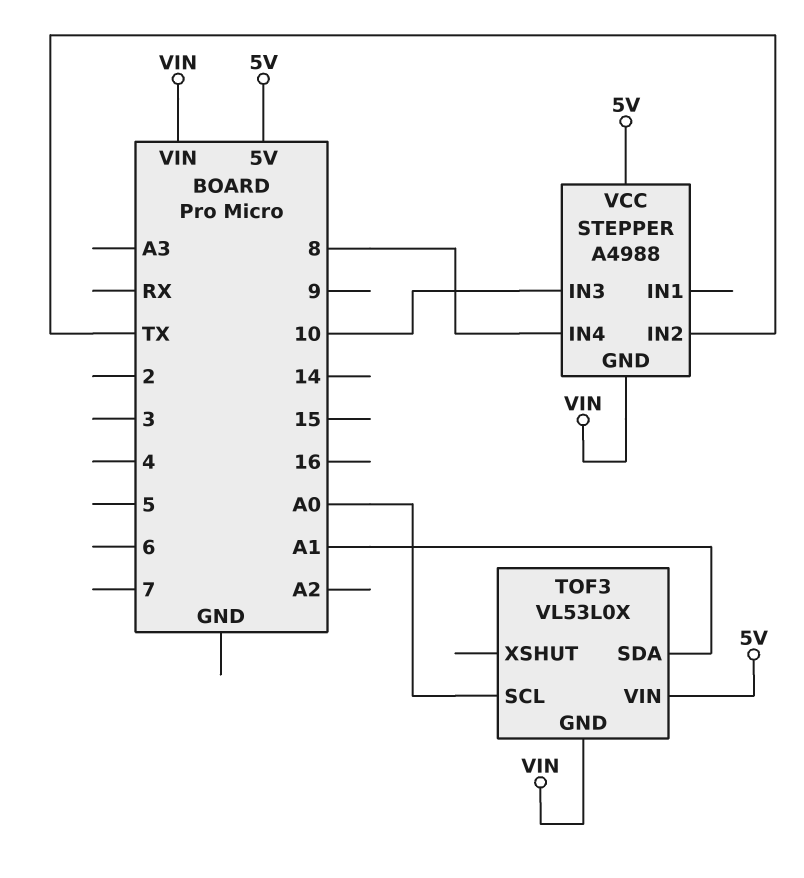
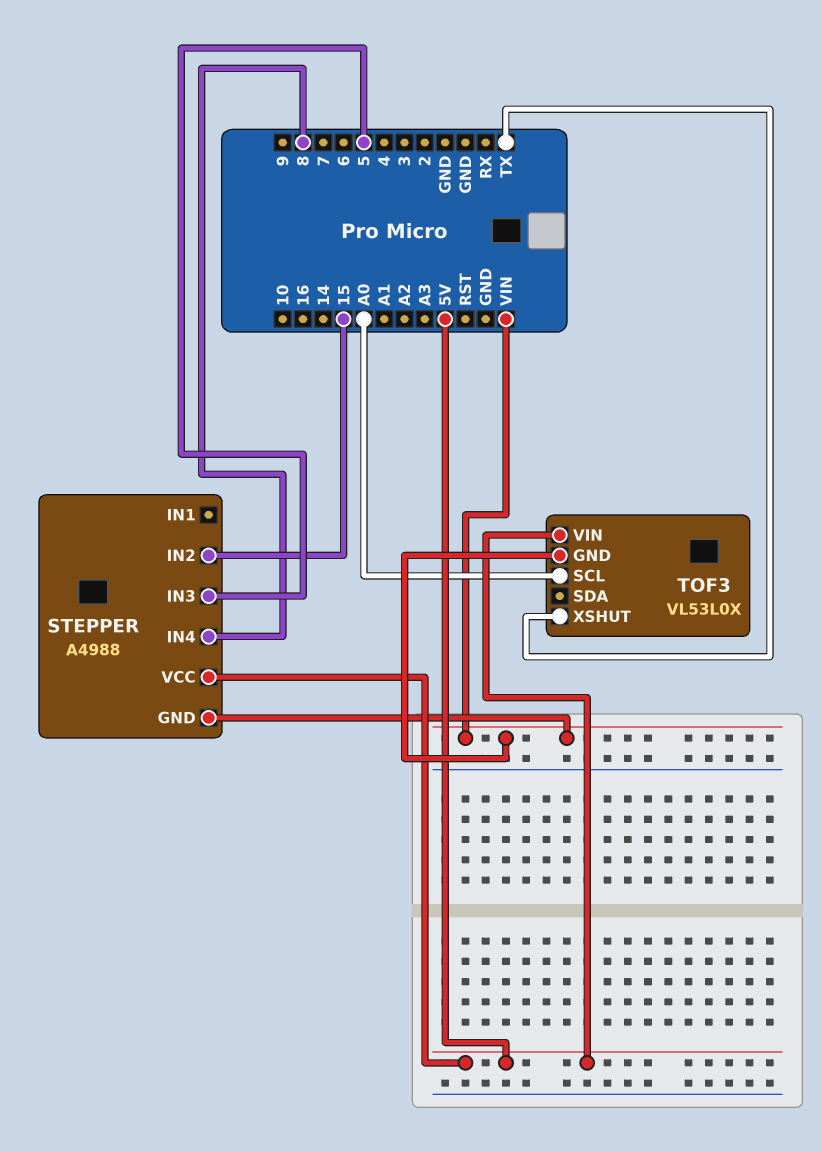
STEPPER pin IN2: TX -> 15
STEPPER pin IN3: 10 -> 5
TOF3 pin SDA: A1 -> none
TOF3 pin XSHUT: none -> TX

